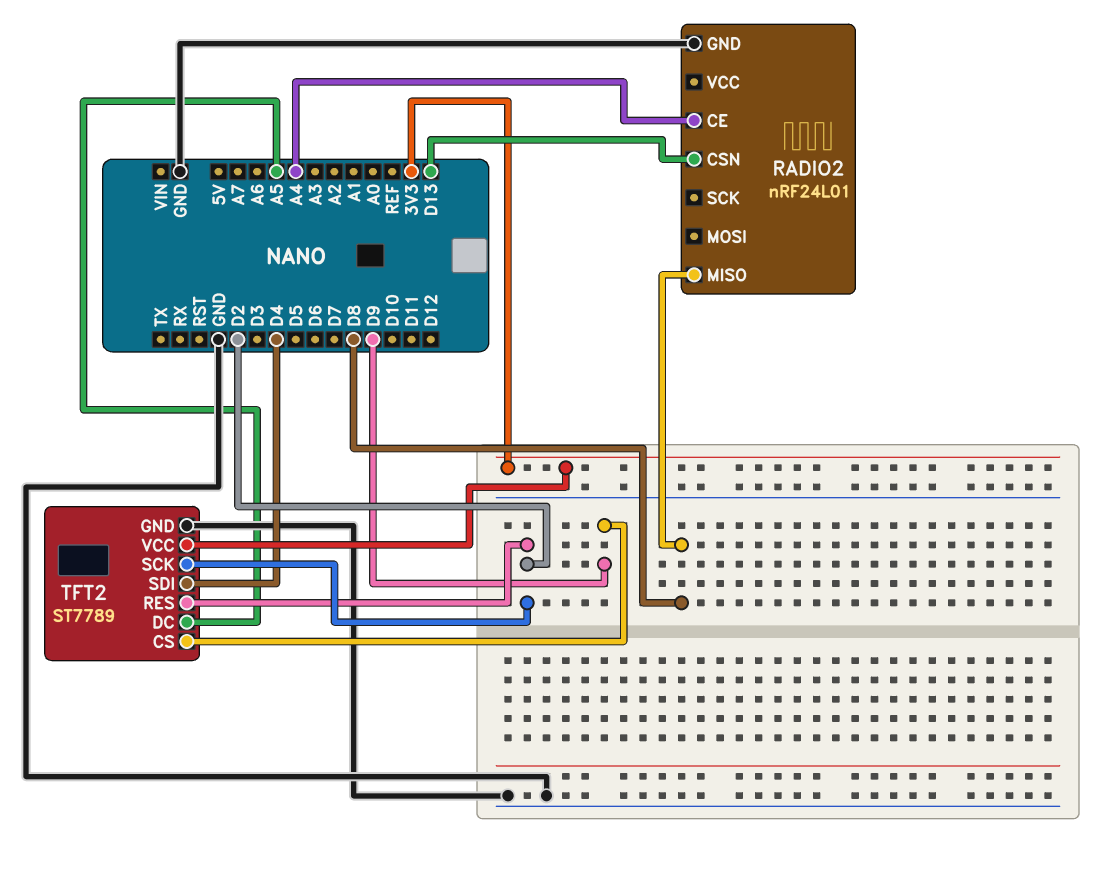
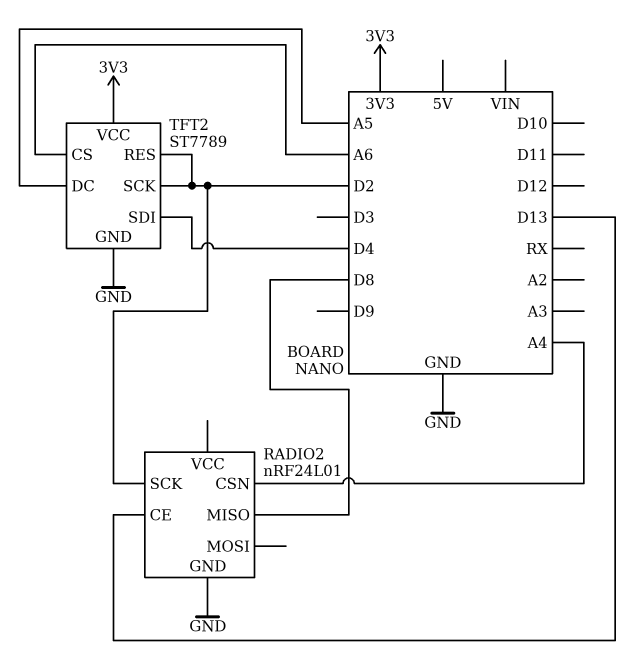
RADIO2 pin CE: A4 -> D13
RADIO2 pin CSN: D13 -> A4
RADIO2 pin SCK: none -> D2
TFT2 pin CS: D9 -> A6

